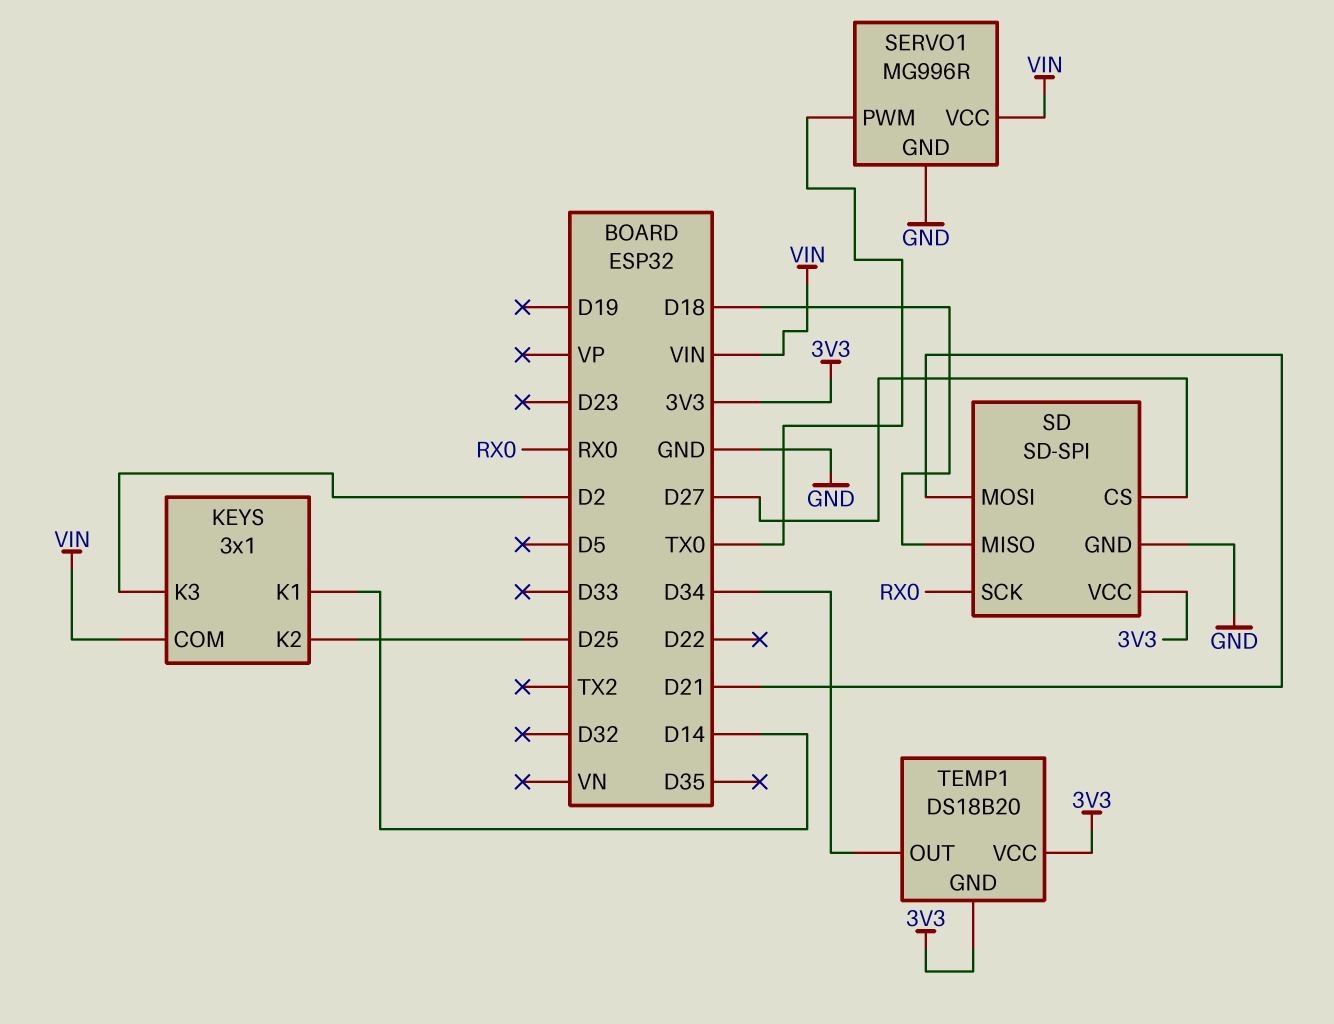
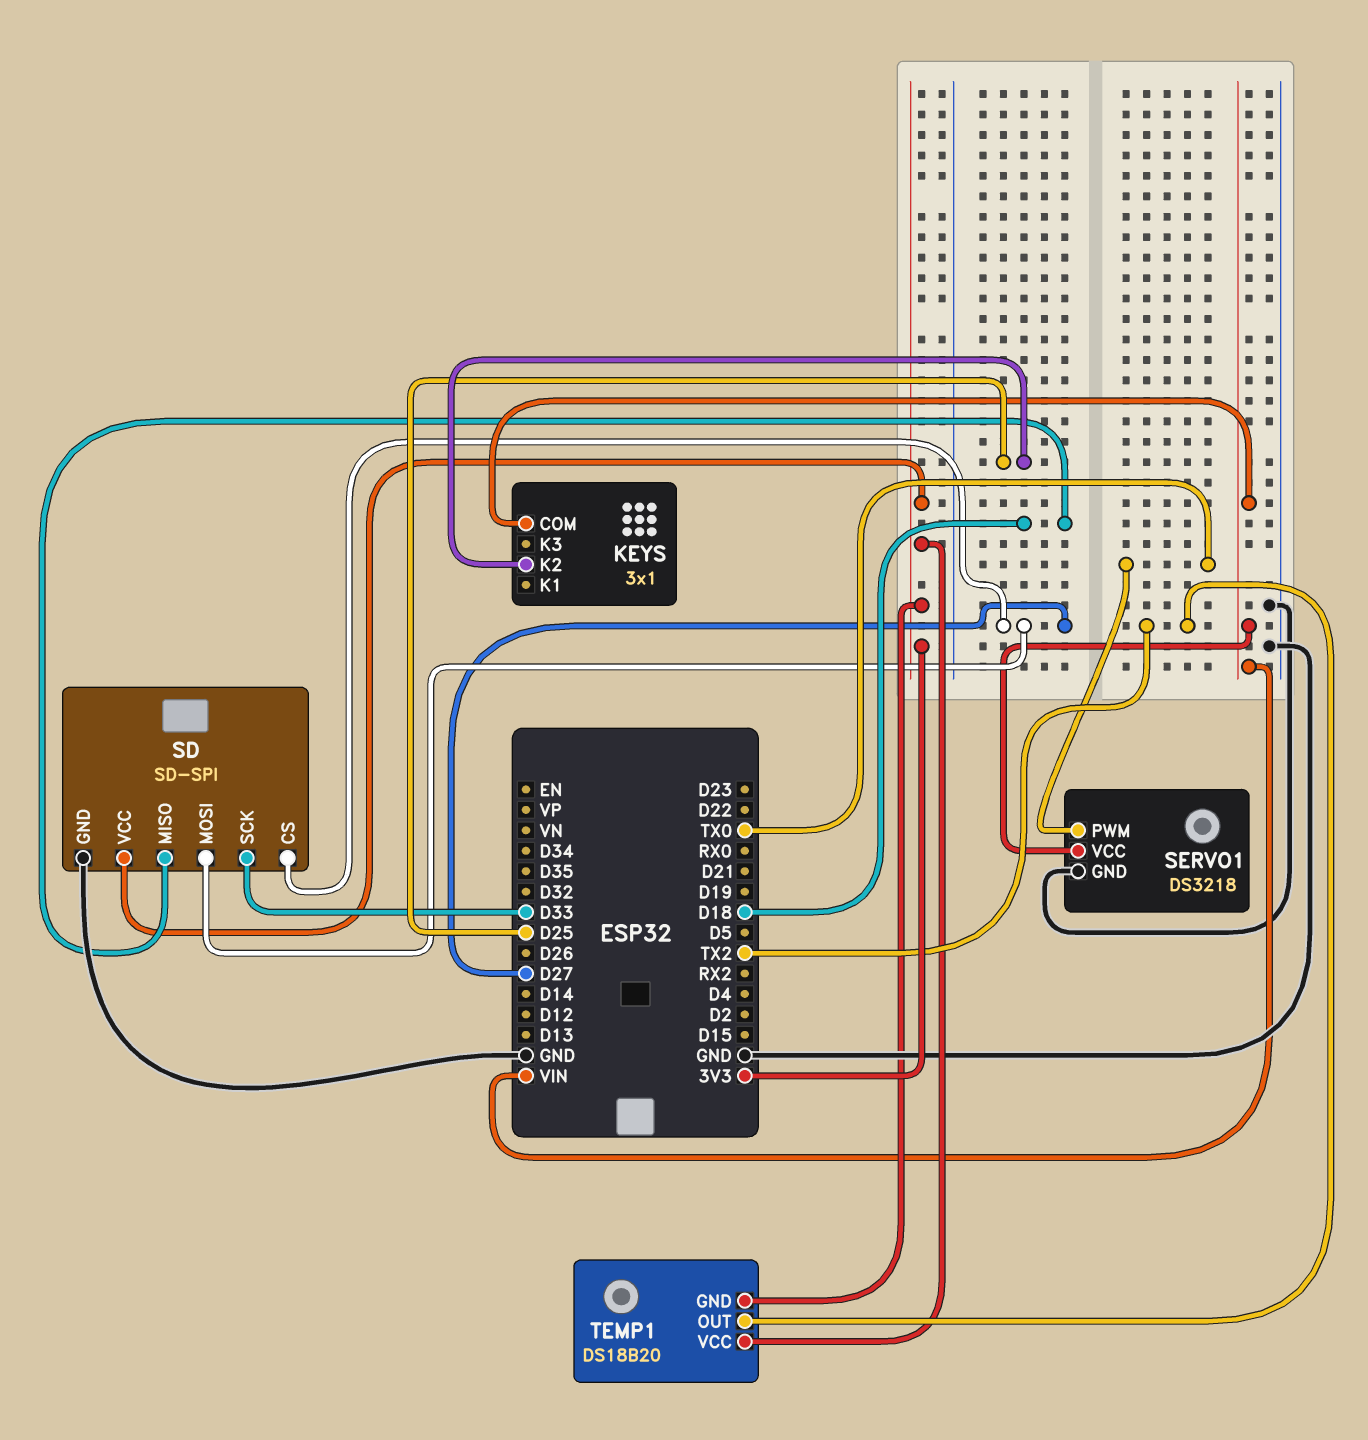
KEYS pin K1: D14 -> none
KEYS pin K3: D2 -> none
SD pin MOSI: D21 -> D27
SD pin SCK: RX0 -> D33
SERVO1: MG996R -> DS3218
TEMP1 pin OUT: D34 -> TX2

